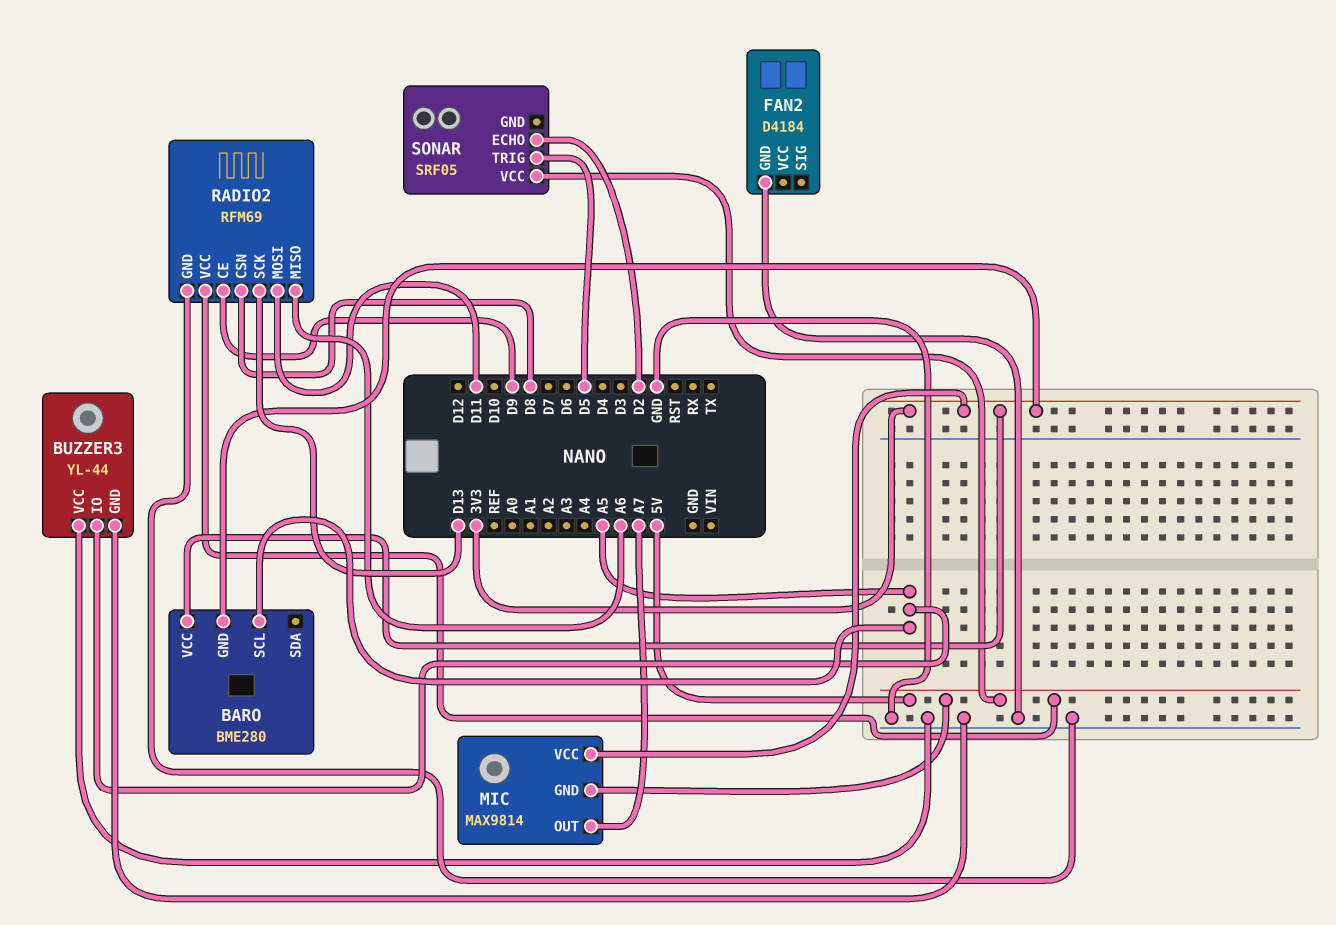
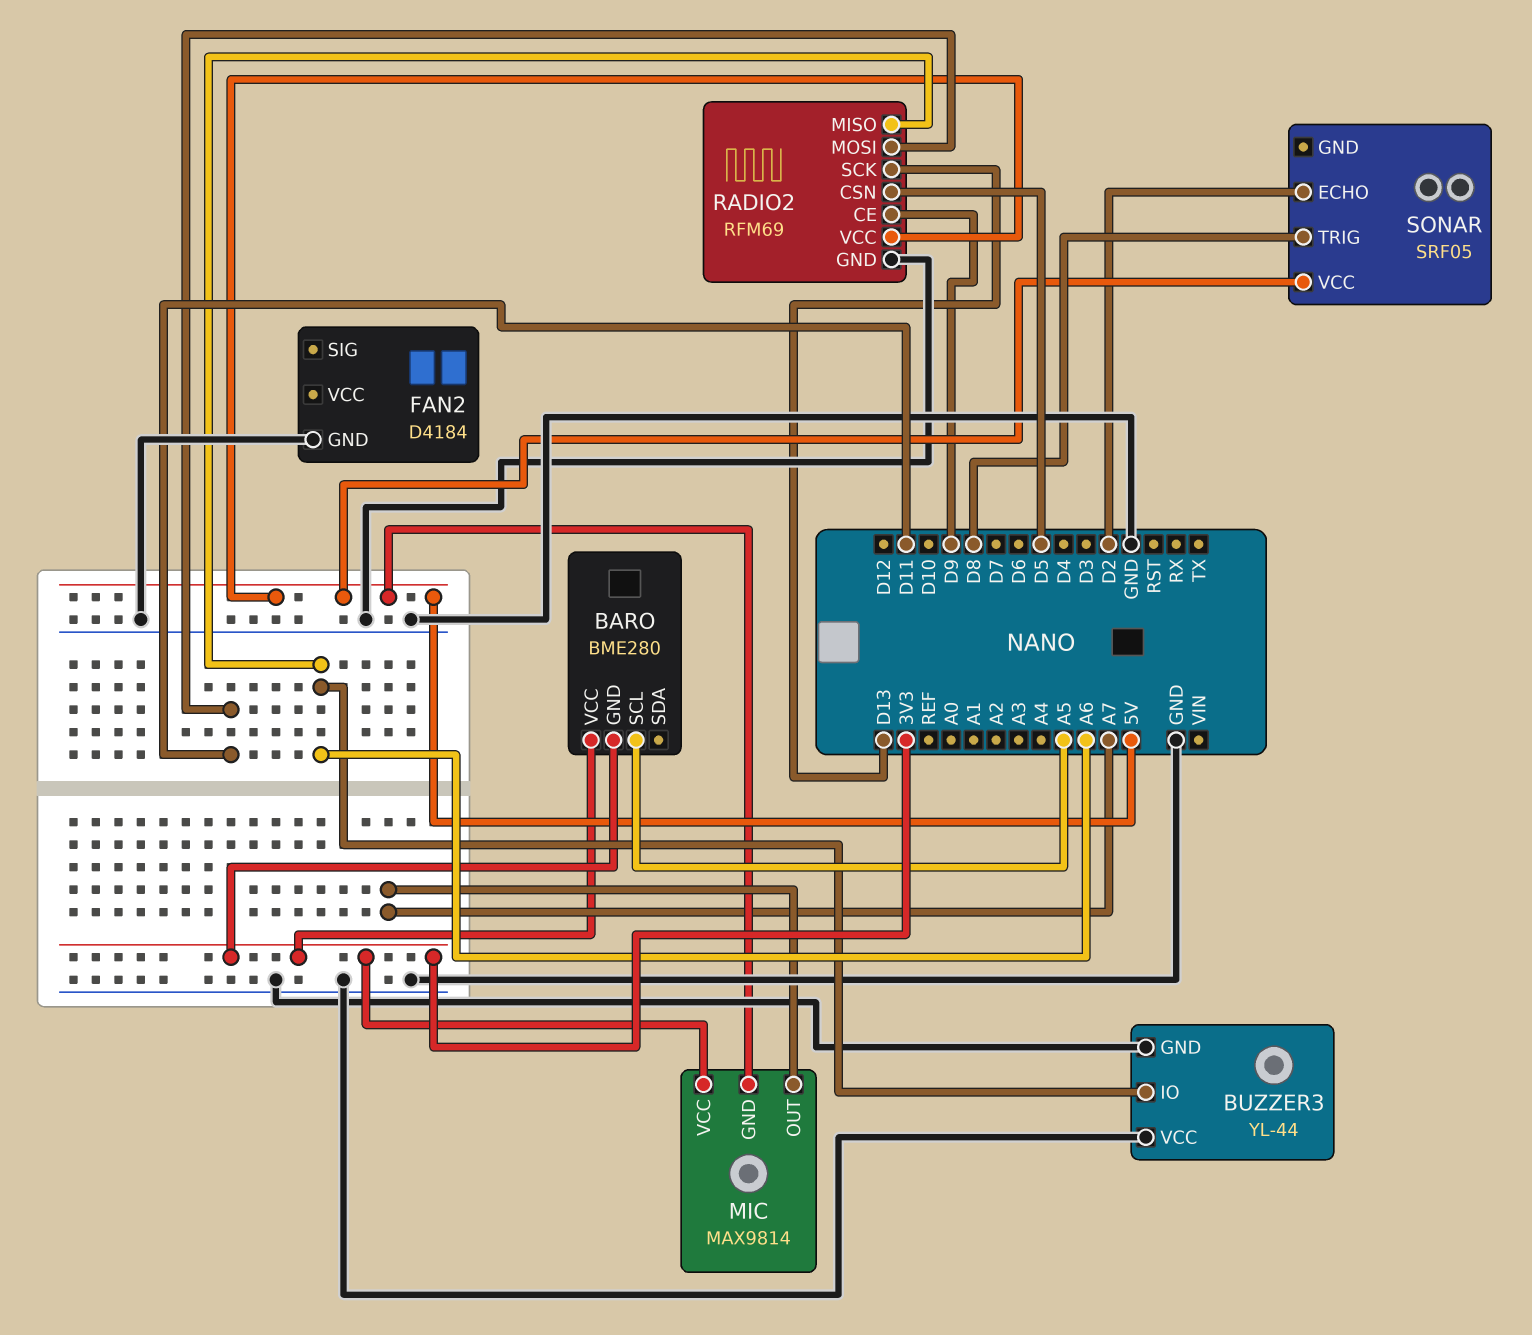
BUZZER3 pin IO: A5 -> A6
RADIO2 pin CSN: D8 -> D5
SONAR pin TRIG: D5 -> D8

